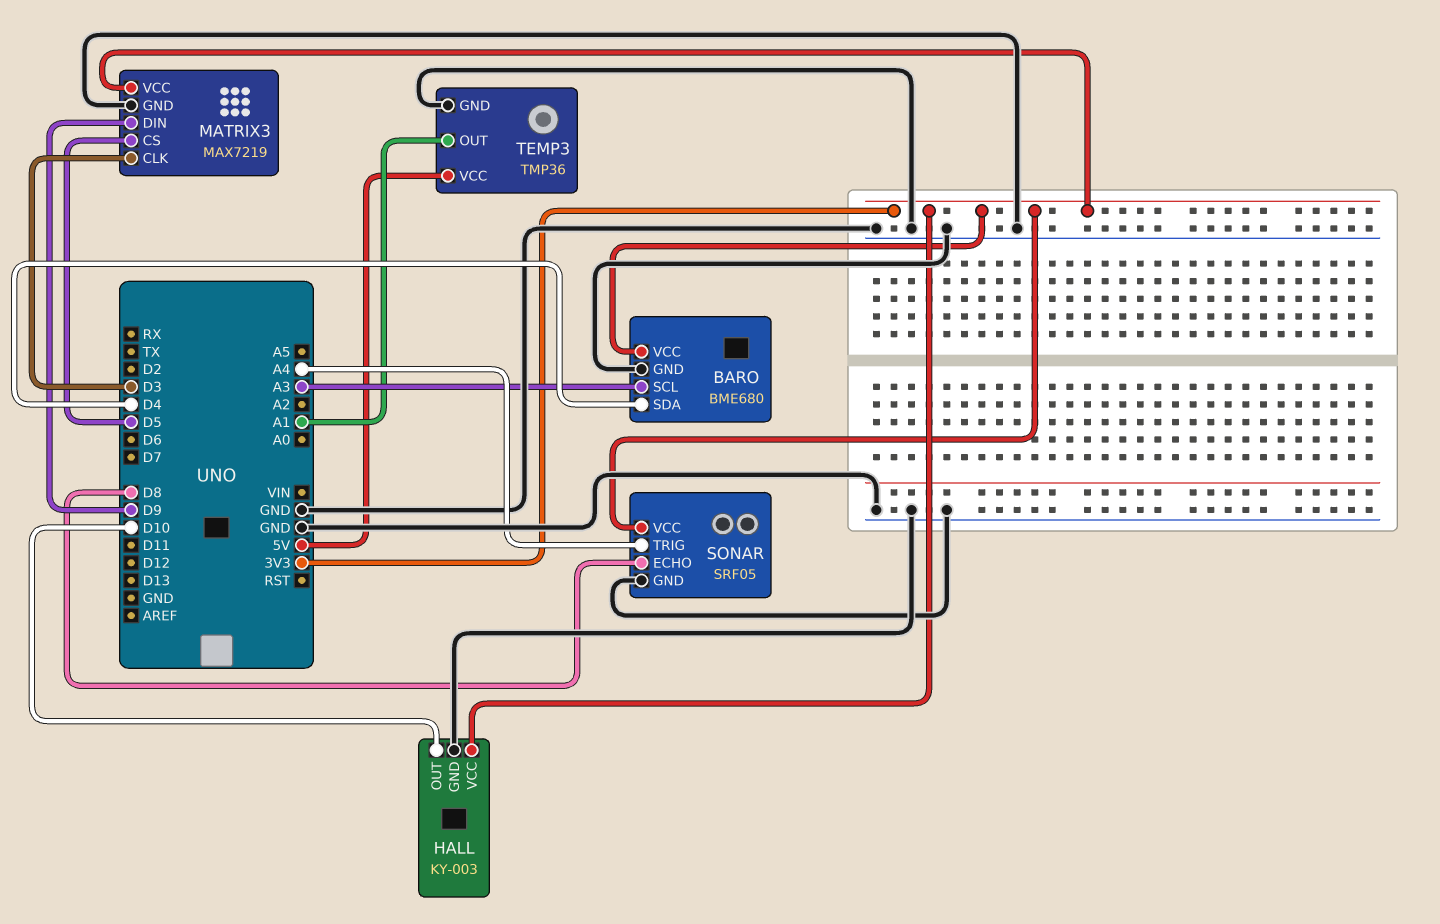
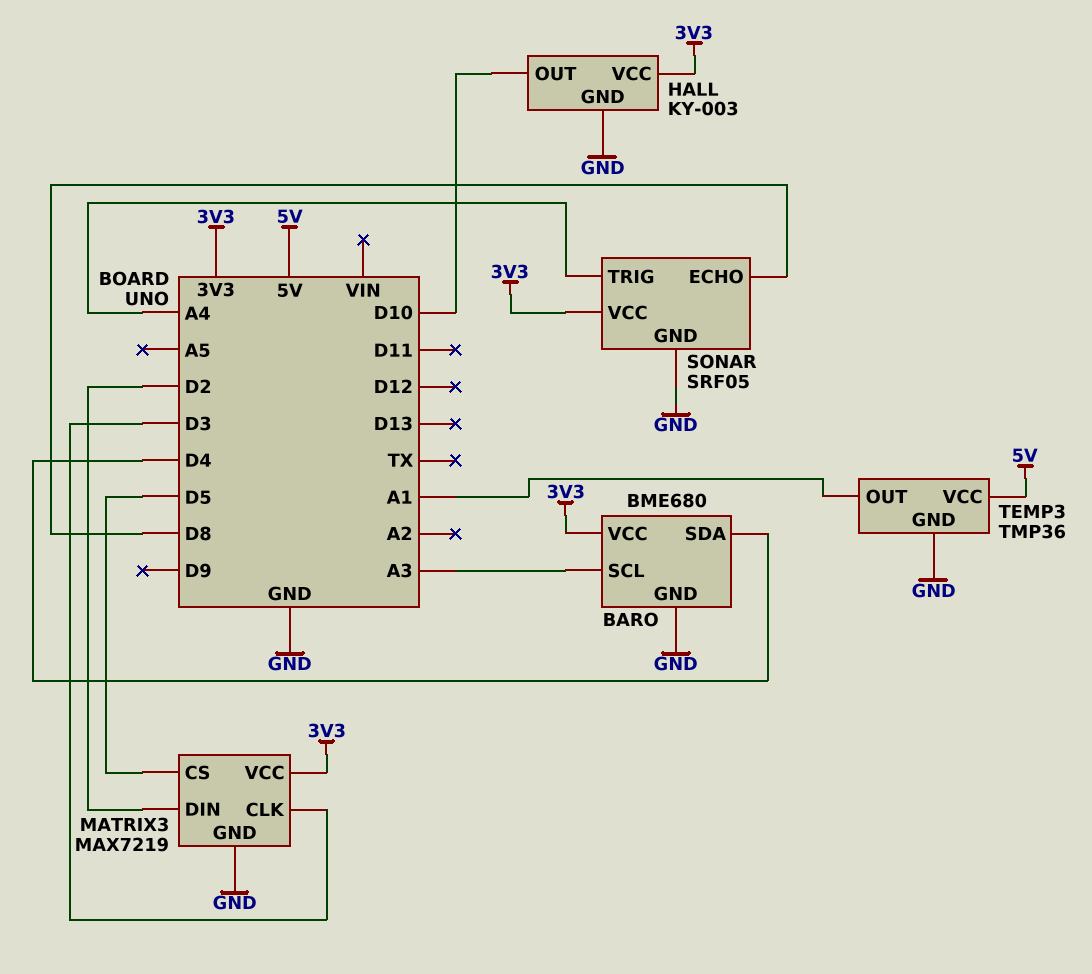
MATRIX3 pin DIN: D9 -> D2

